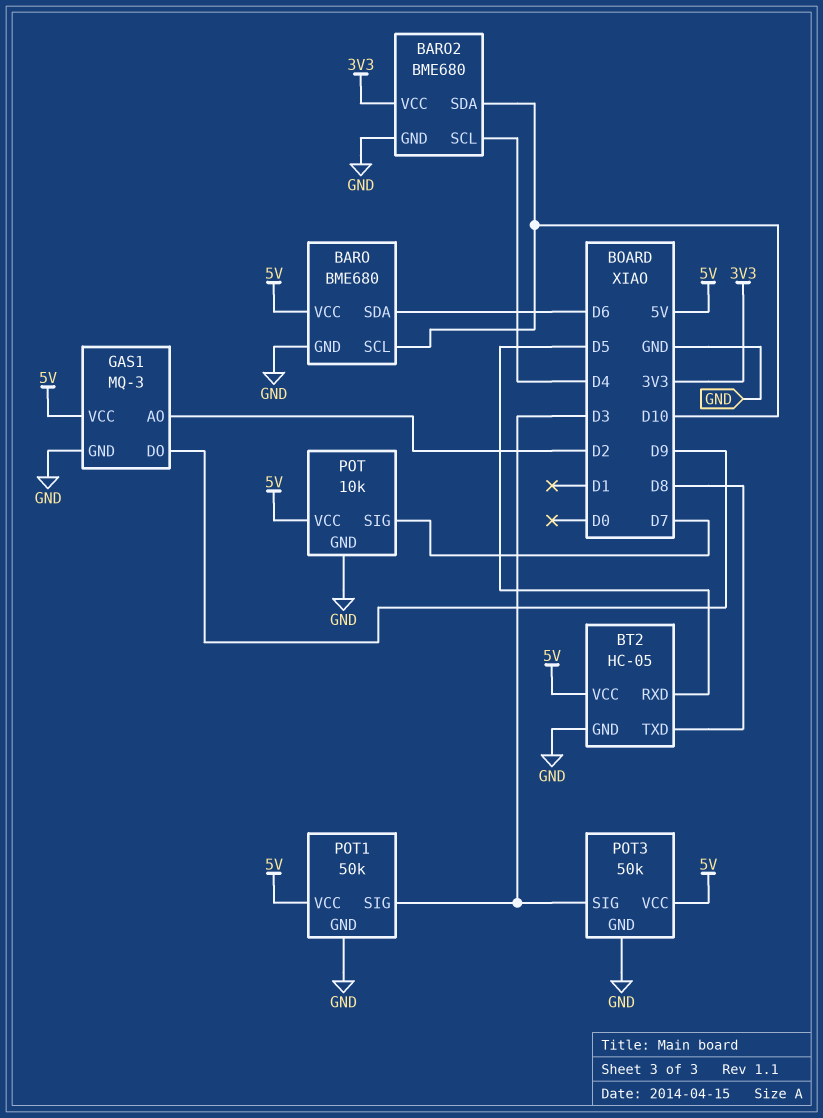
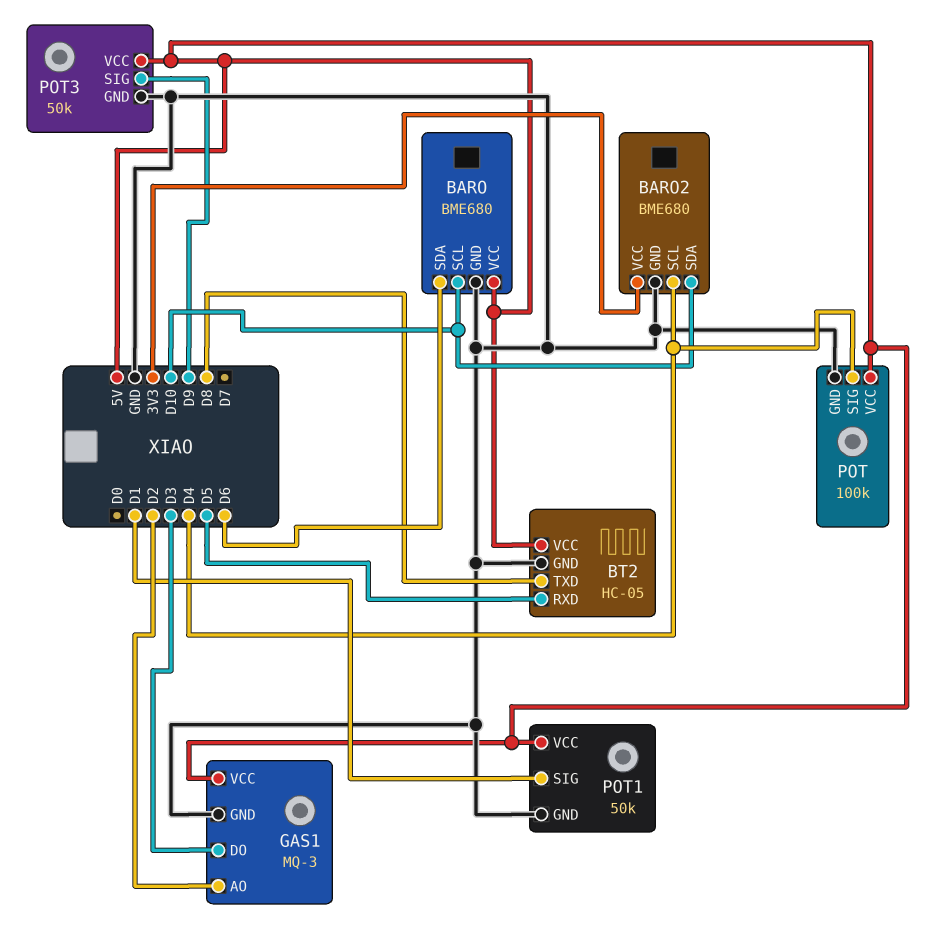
GAS1 pin DO: D9 -> D3
POT: 10k -> 100k
POT pin SIG: D7 -> D4
POT1 pin SIG: D3 -> D1
POT3 pin SIG: D3 -> D9

